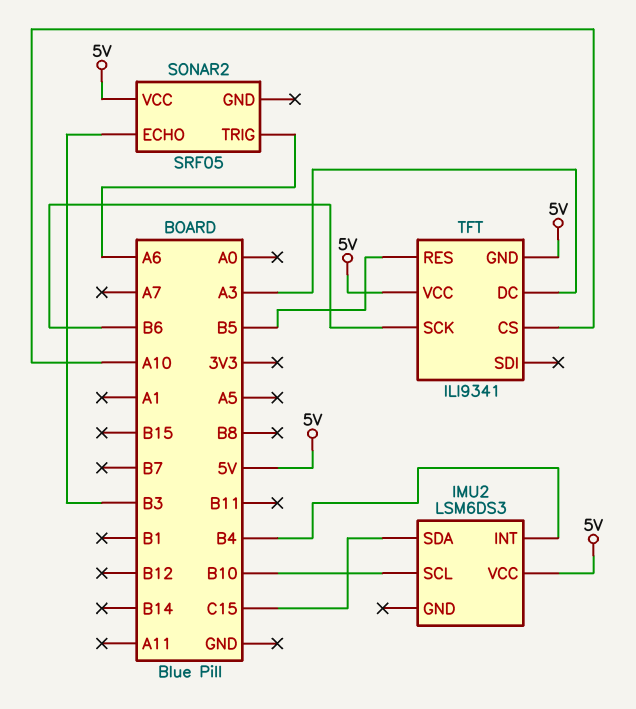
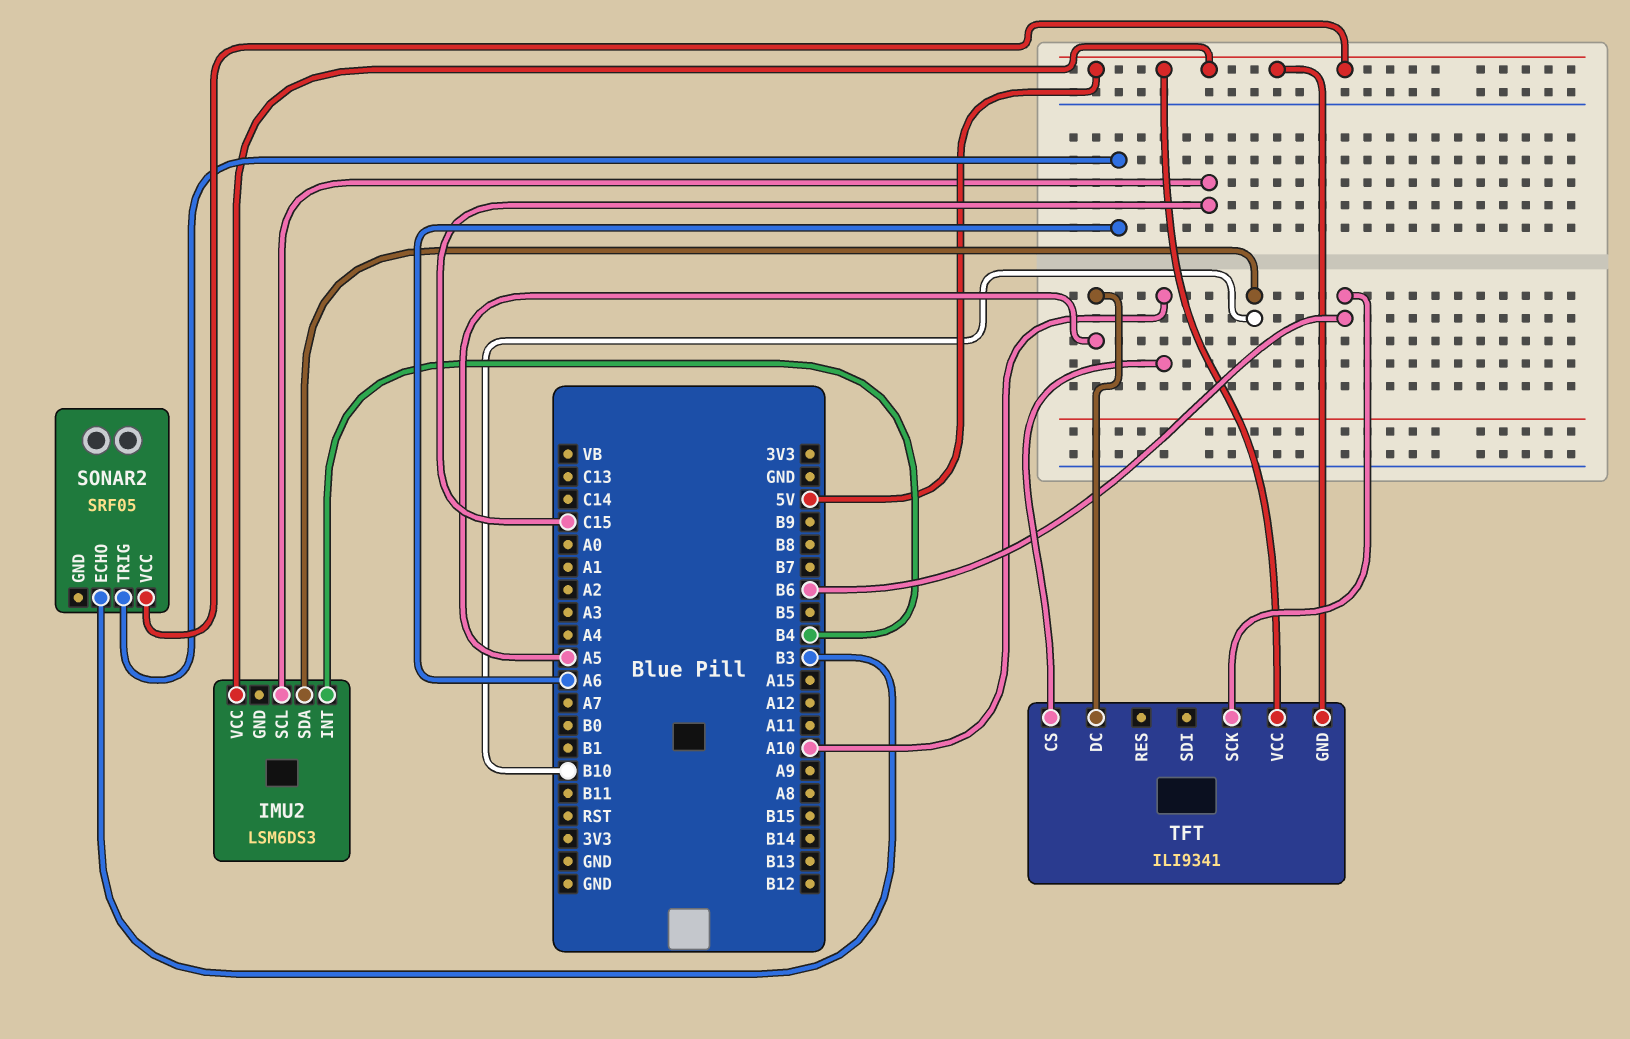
IMU2 pin SCL: B10 -> C15
IMU2 pin SDA: C15 -> B10
TFT pin DC: A3 -> A5
TFT pin RES: B5 -> none

